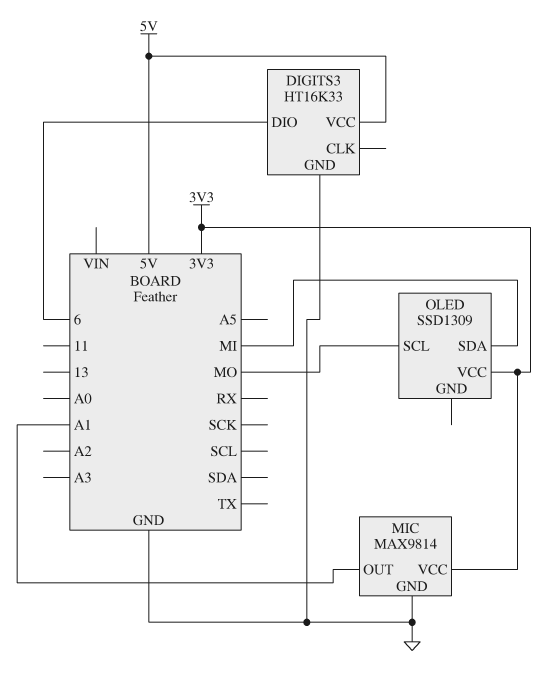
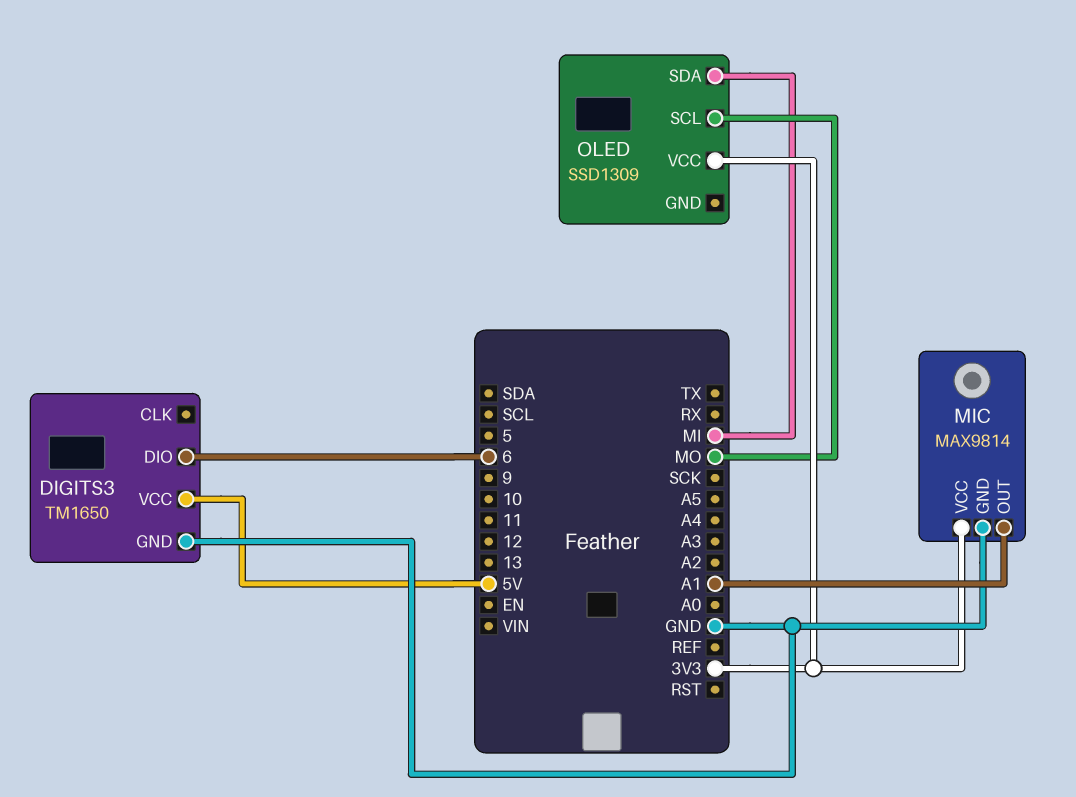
DIGITS3: HT16K33 -> TM1650

